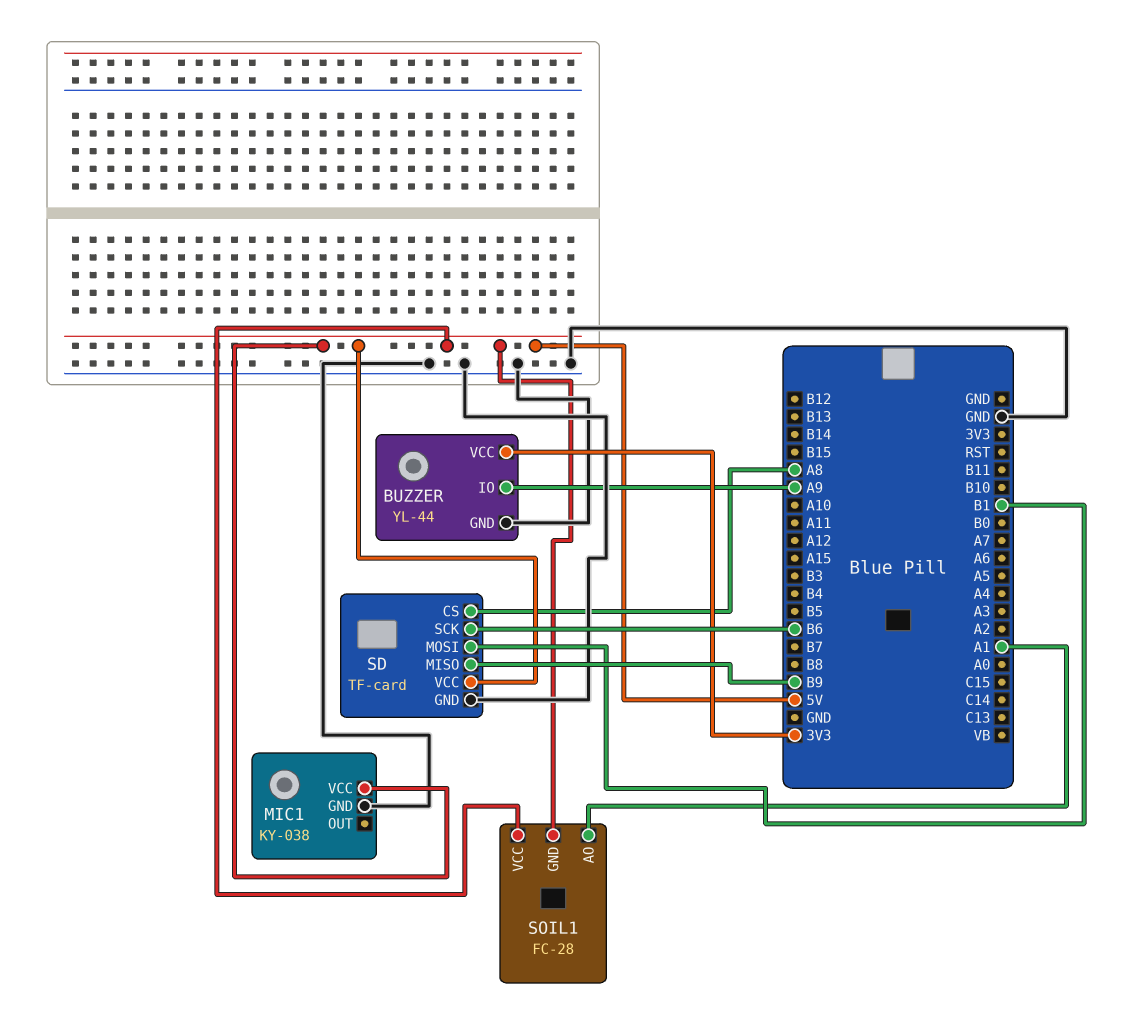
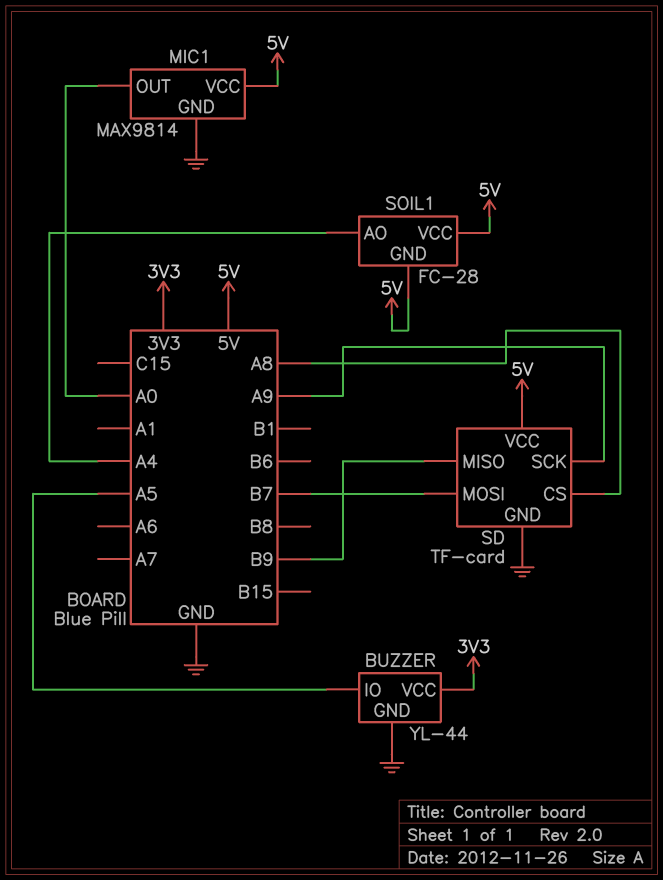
BUZZER pin IO: A9 -> A5
MIC1: KY-038 -> MAX9814
MIC1 pin OUT: none -> A0
SD pin MOSI: B1 -> B7
SD pin SCK: B6 -> A9
SOIL1 pin AO: A1 -> A4

